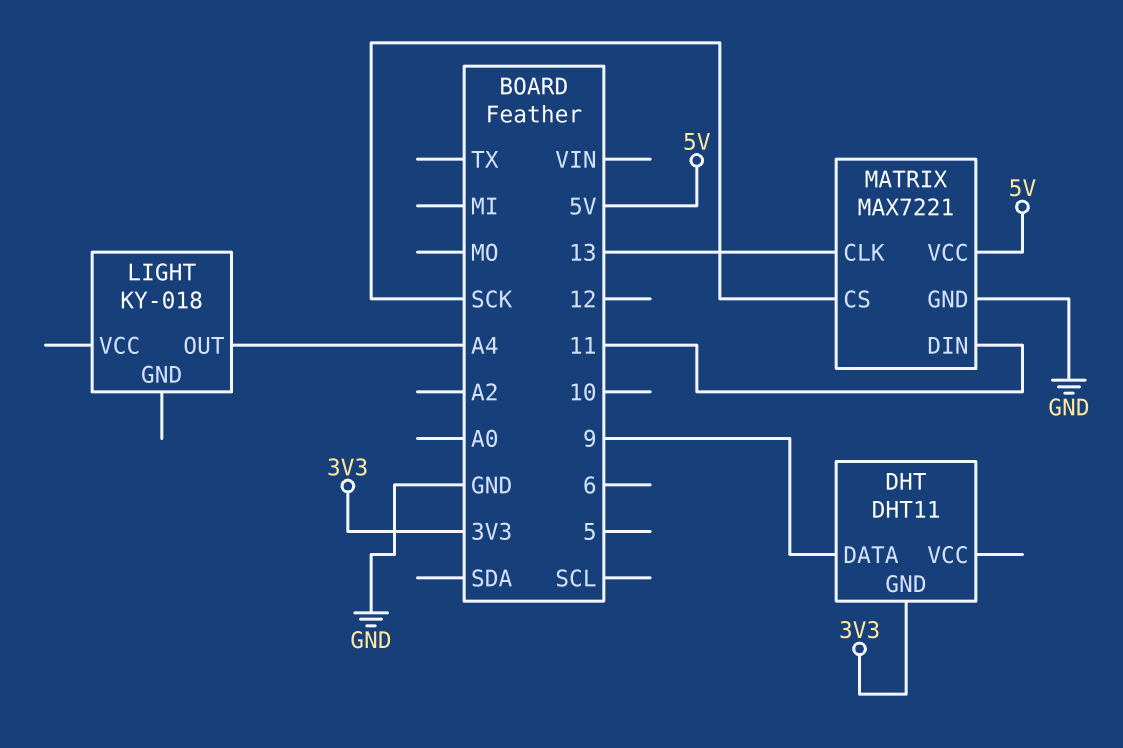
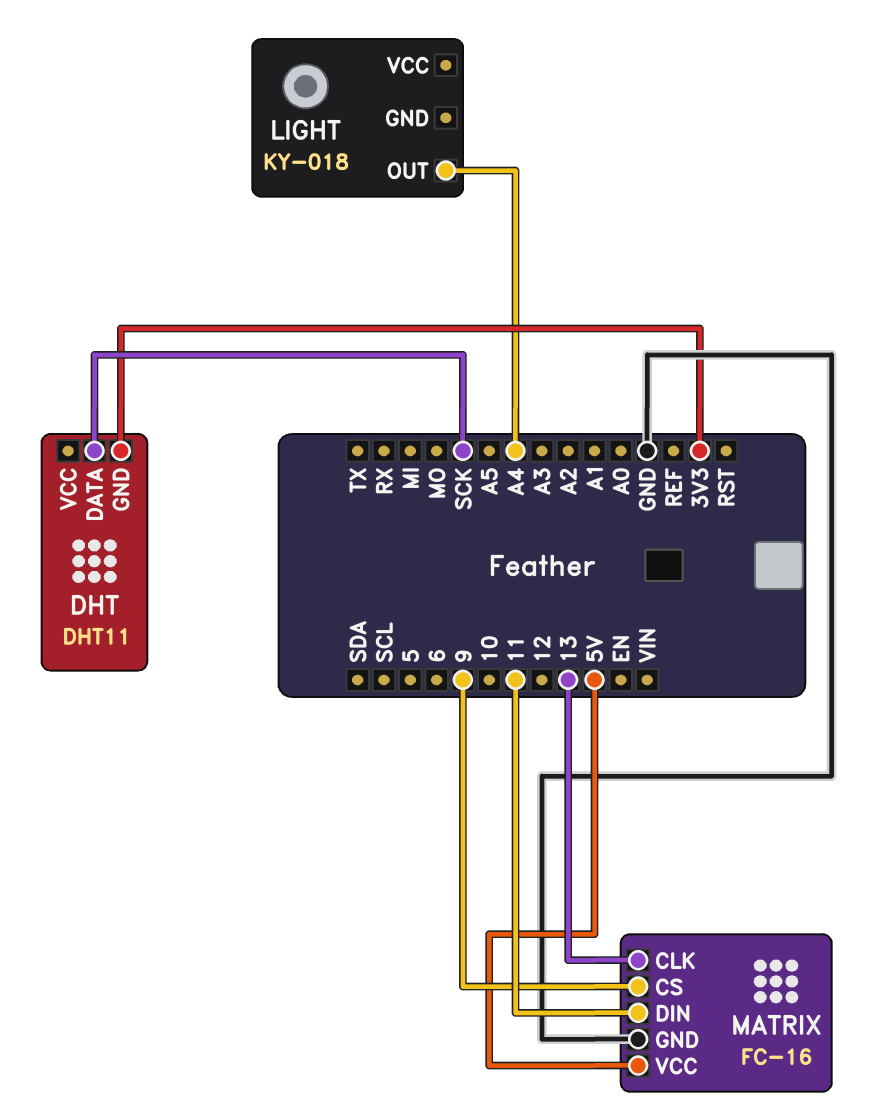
DHT pin DATA: 9 -> SCK
MATRIX: MAX7221 -> FC-16
MATRIX pin CS: SCK -> 9

